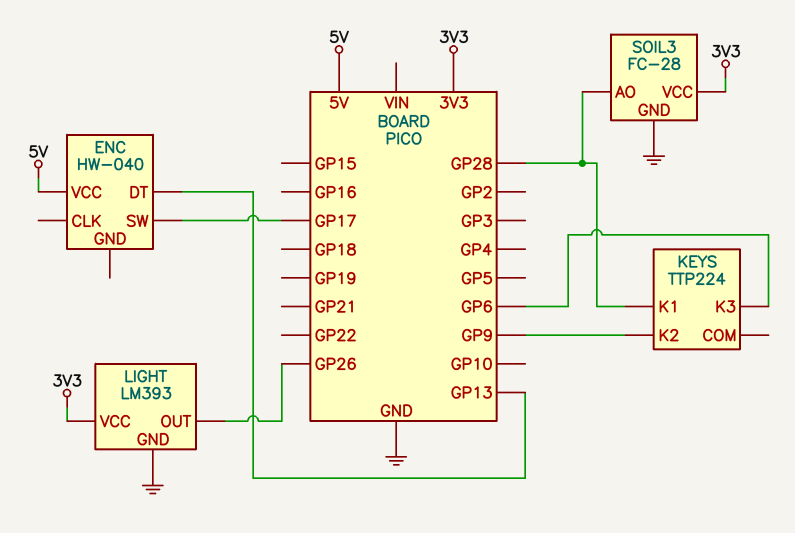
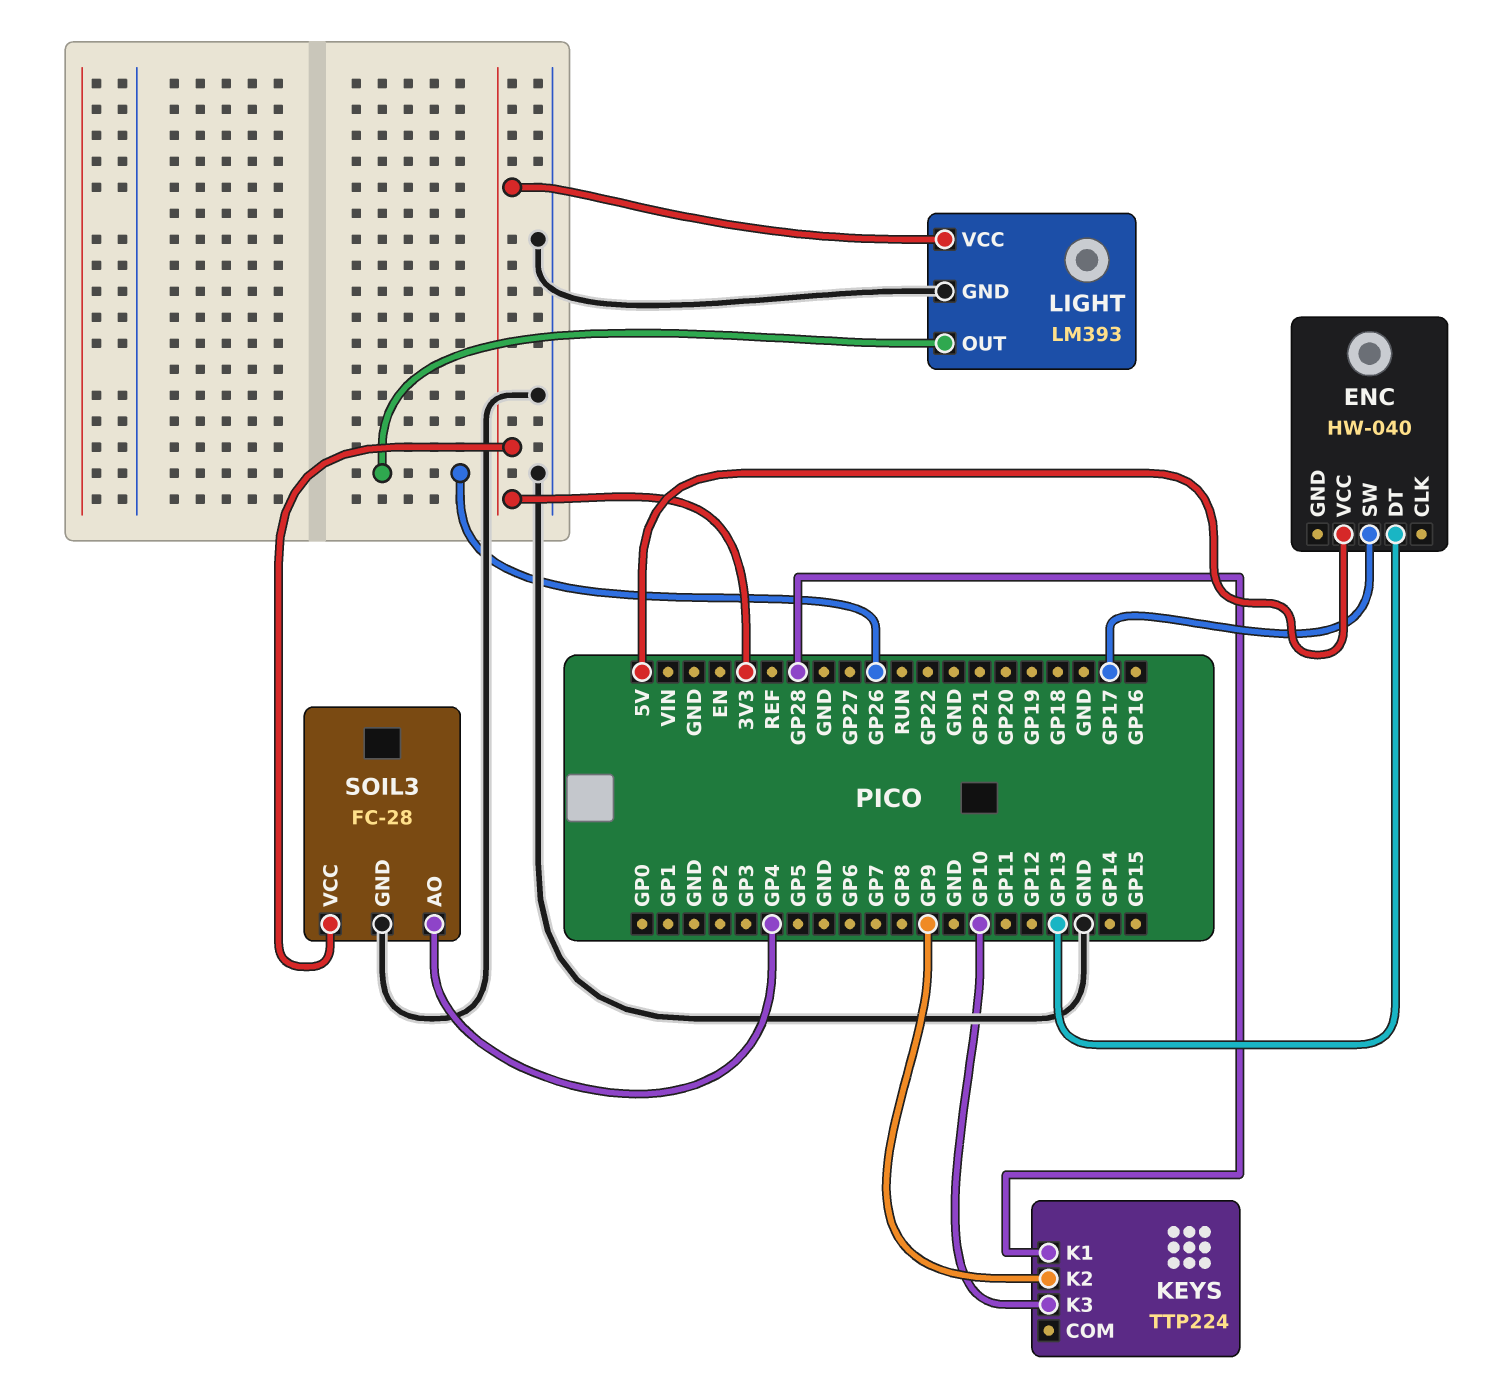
KEYS pin K3: GP6 -> GP10
SOIL3 pin AO: GP28 -> GP4

